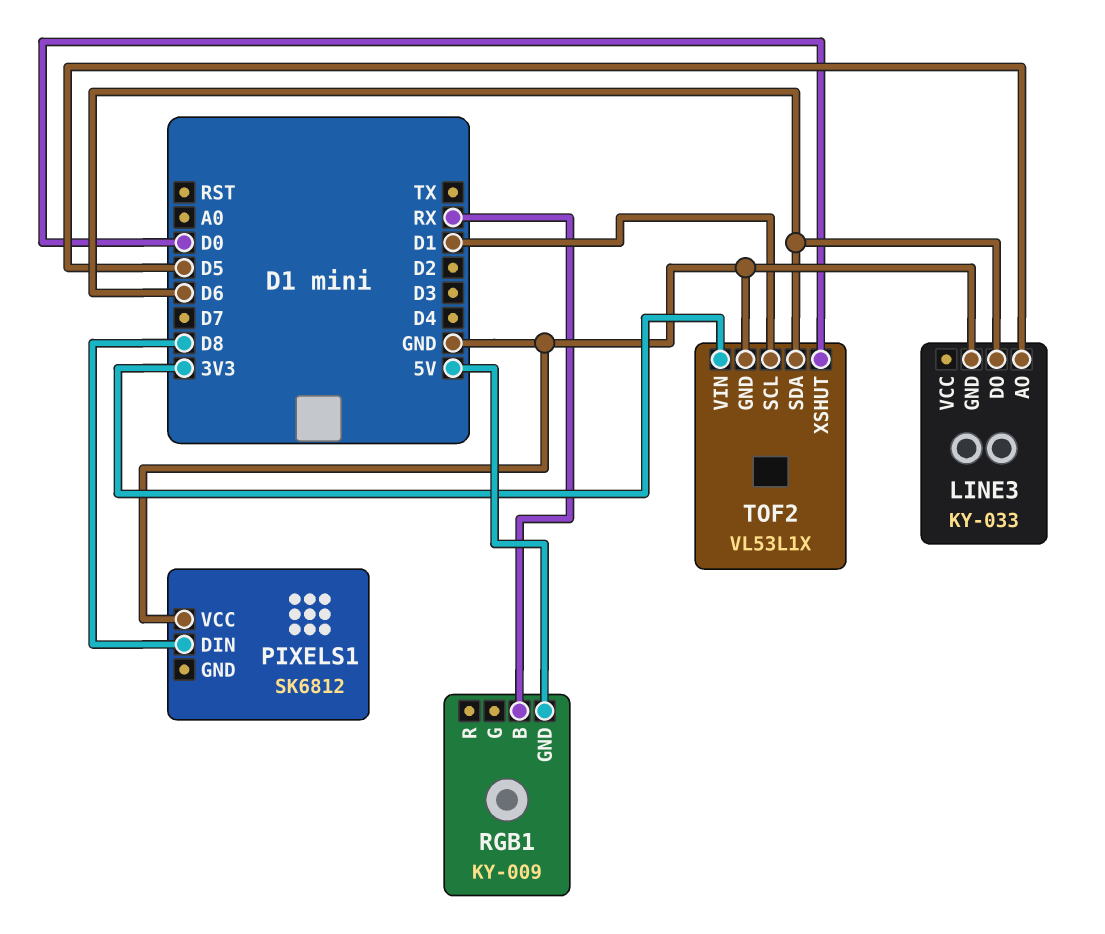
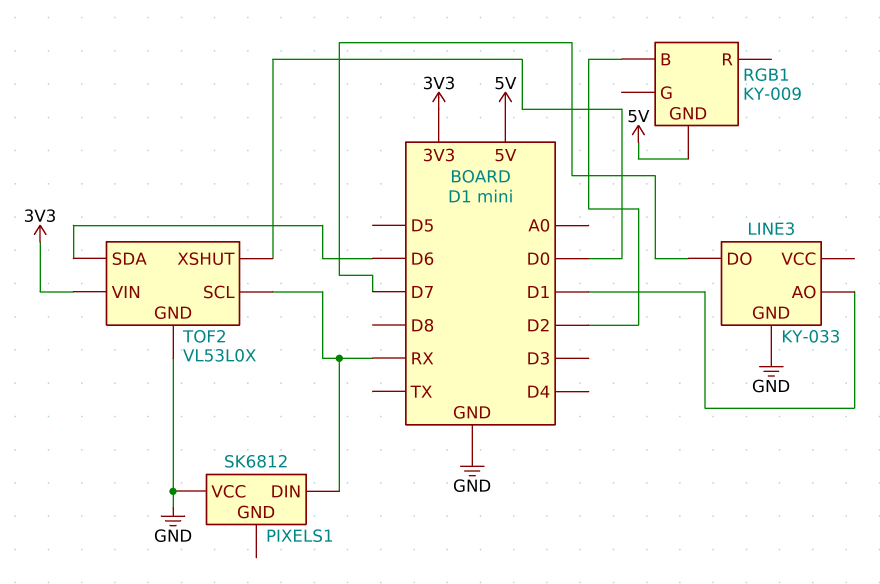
LINE3 pin AO: D5 -> D1
LINE3 pin DO: D6 -> D7
PIXELS1 pin DIN: D8 -> RX
RGB1 pin B: RX -> D2
TOF2: VL53L1X -> VL53L0X
TOF2 pin SCL: D1 -> RX

